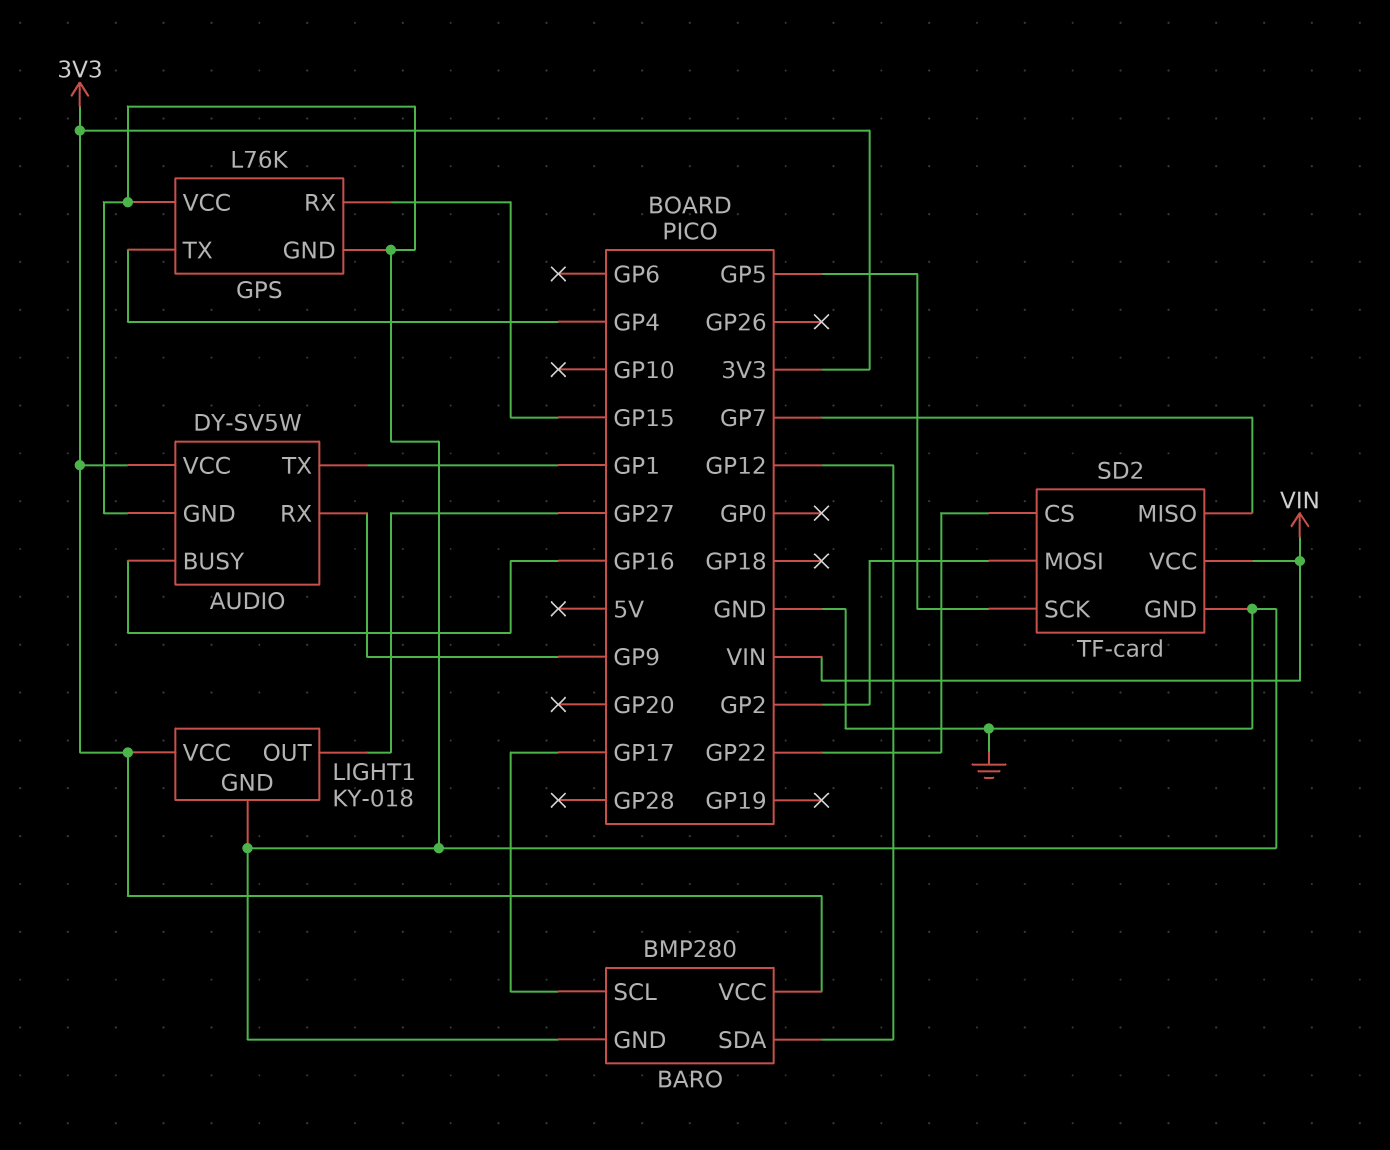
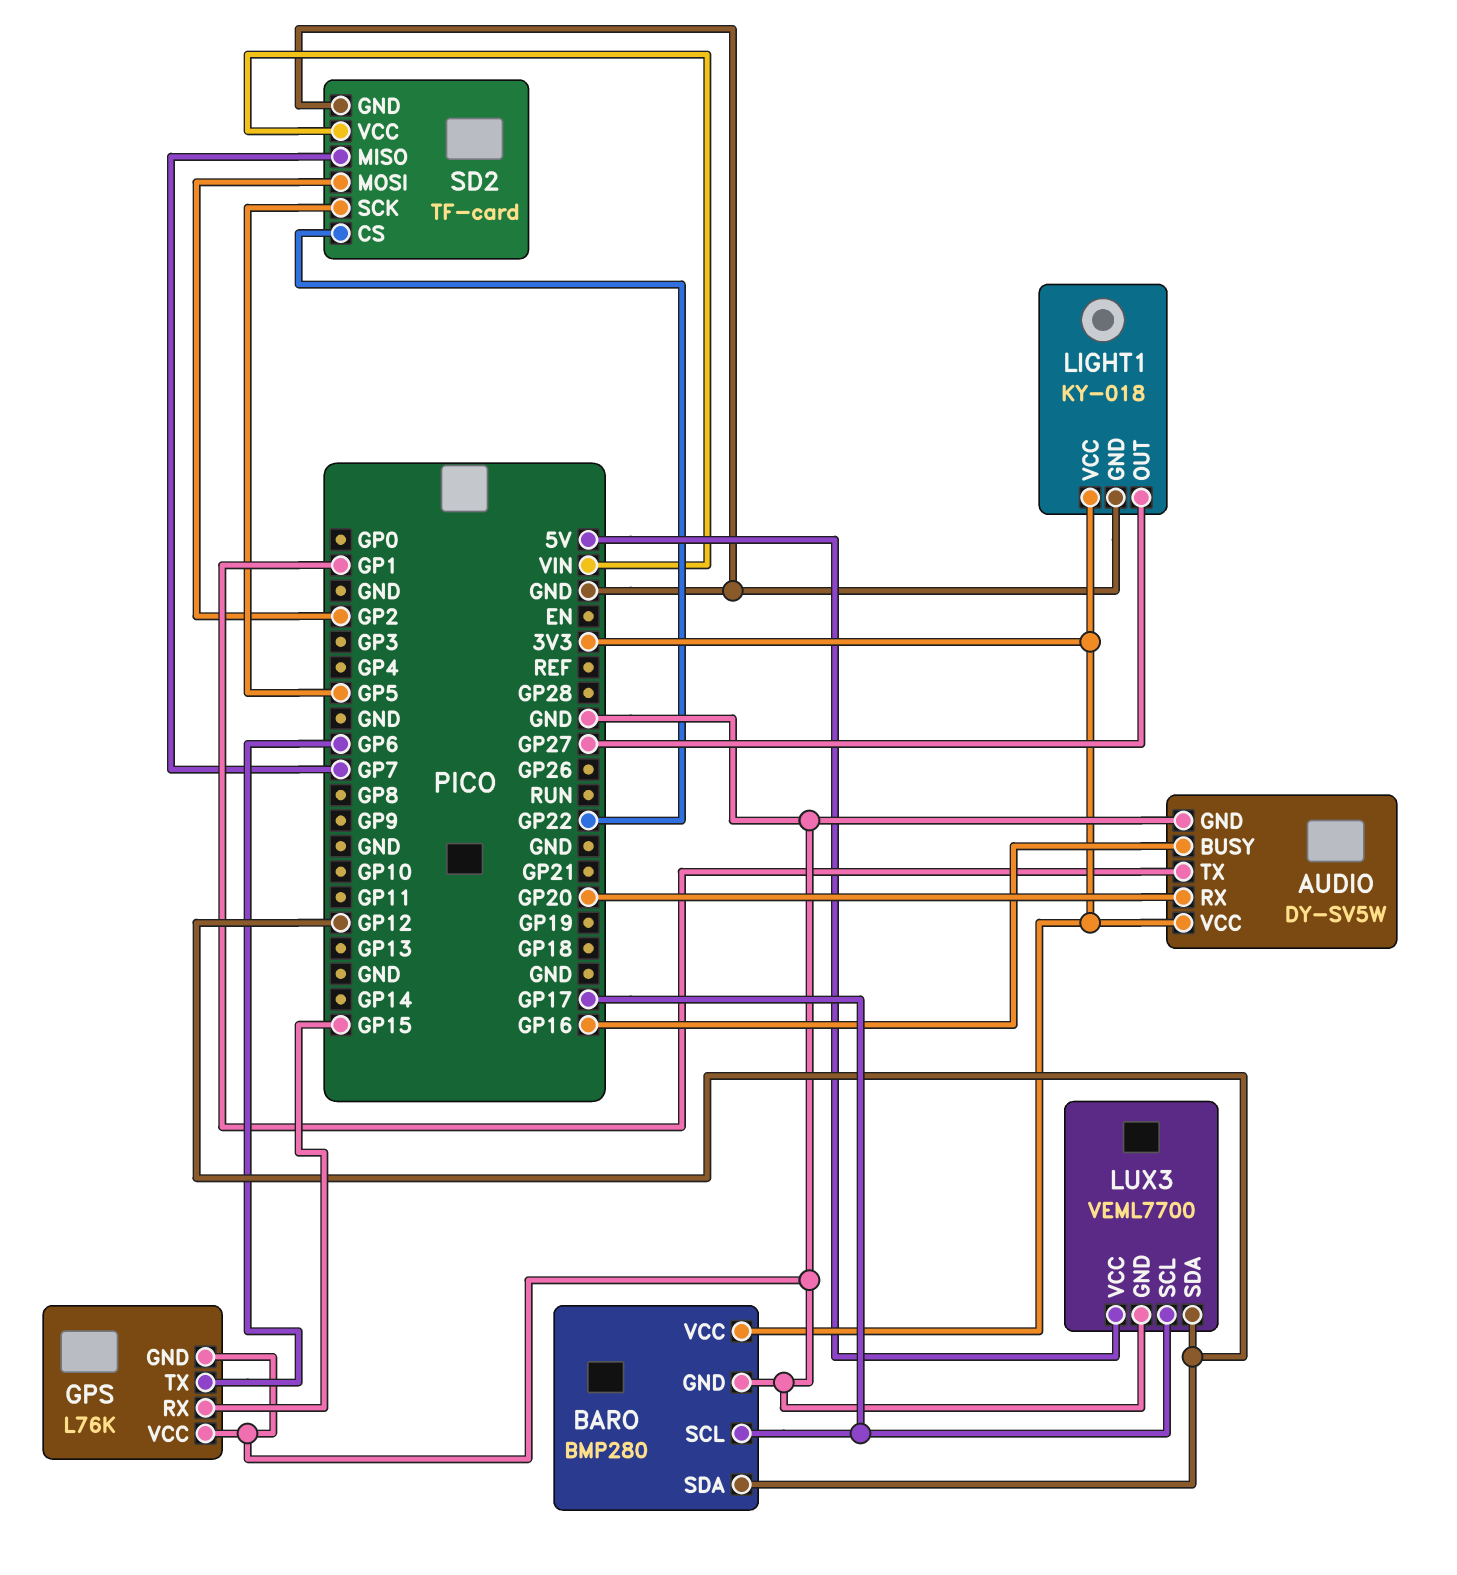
AUDIO pin RX: GP9 -> GP20
GPS pin TX: GP4 -> GP6
LUX3: none -> VEML7700
LUX3 pin GND: none -> GND
LUX3 pin SCL: none -> GP17
LUX3 pin SDA: none -> GP12
LUX3 pin VCC: none -> 5V

